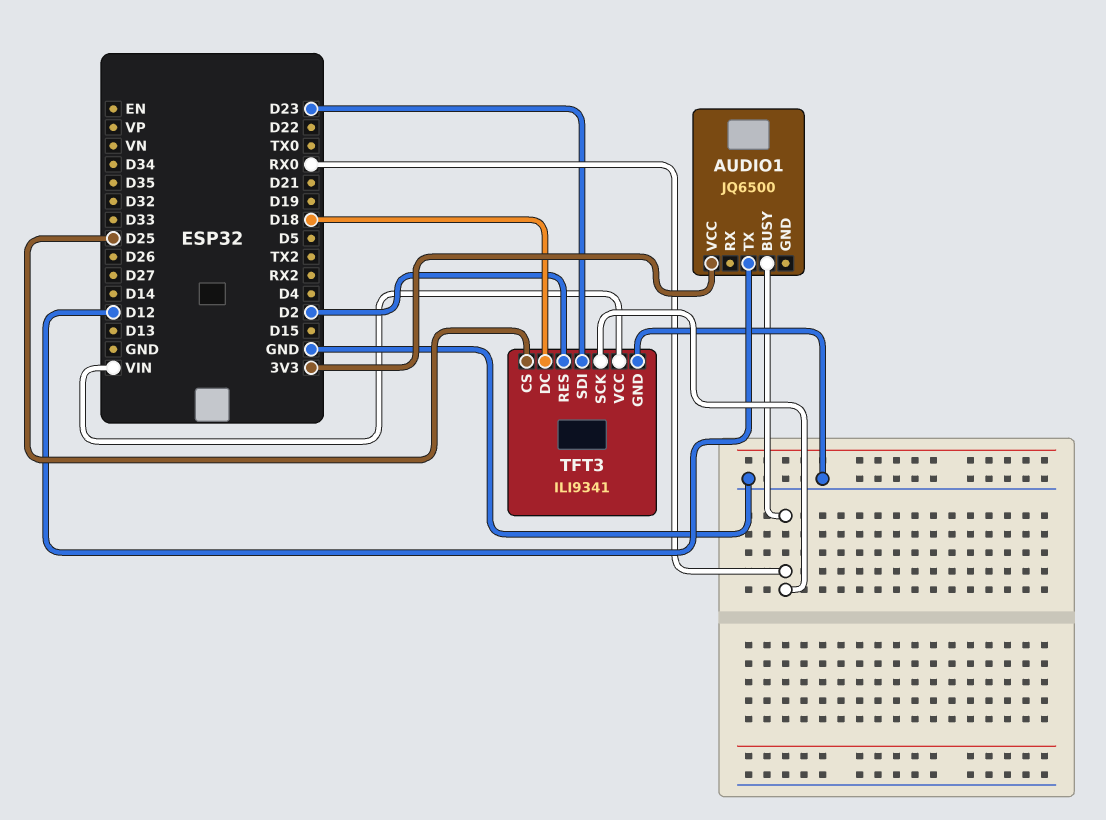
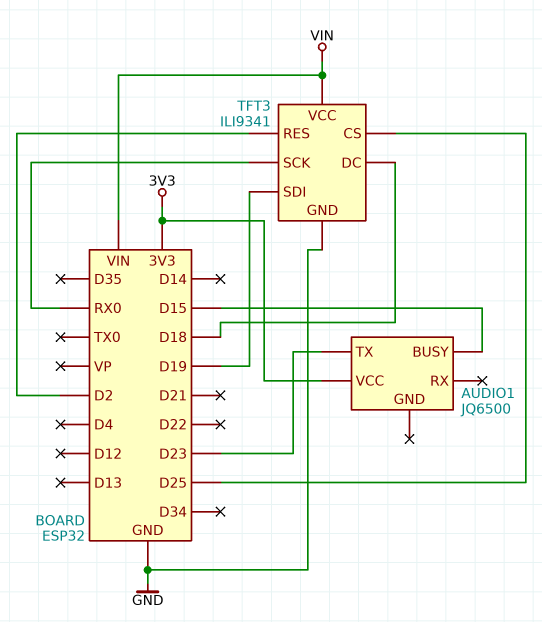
AUDIO1 pin BUSY: RX0 -> D15
AUDIO1 pin TX: D12 -> D23
TFT3 pin SDI: D23 -> D19

